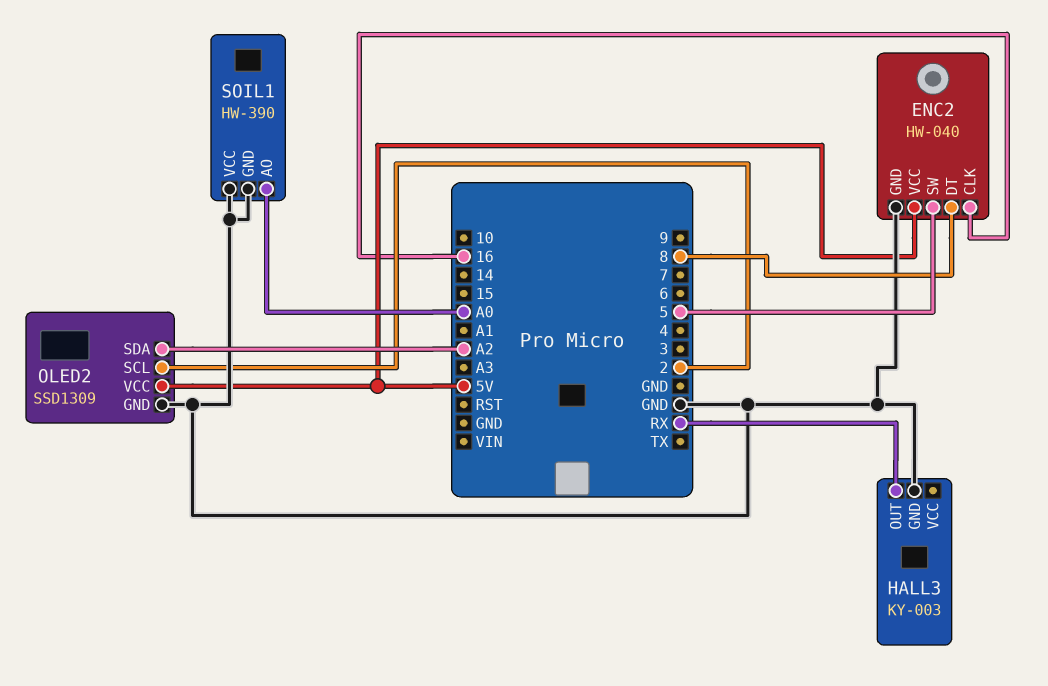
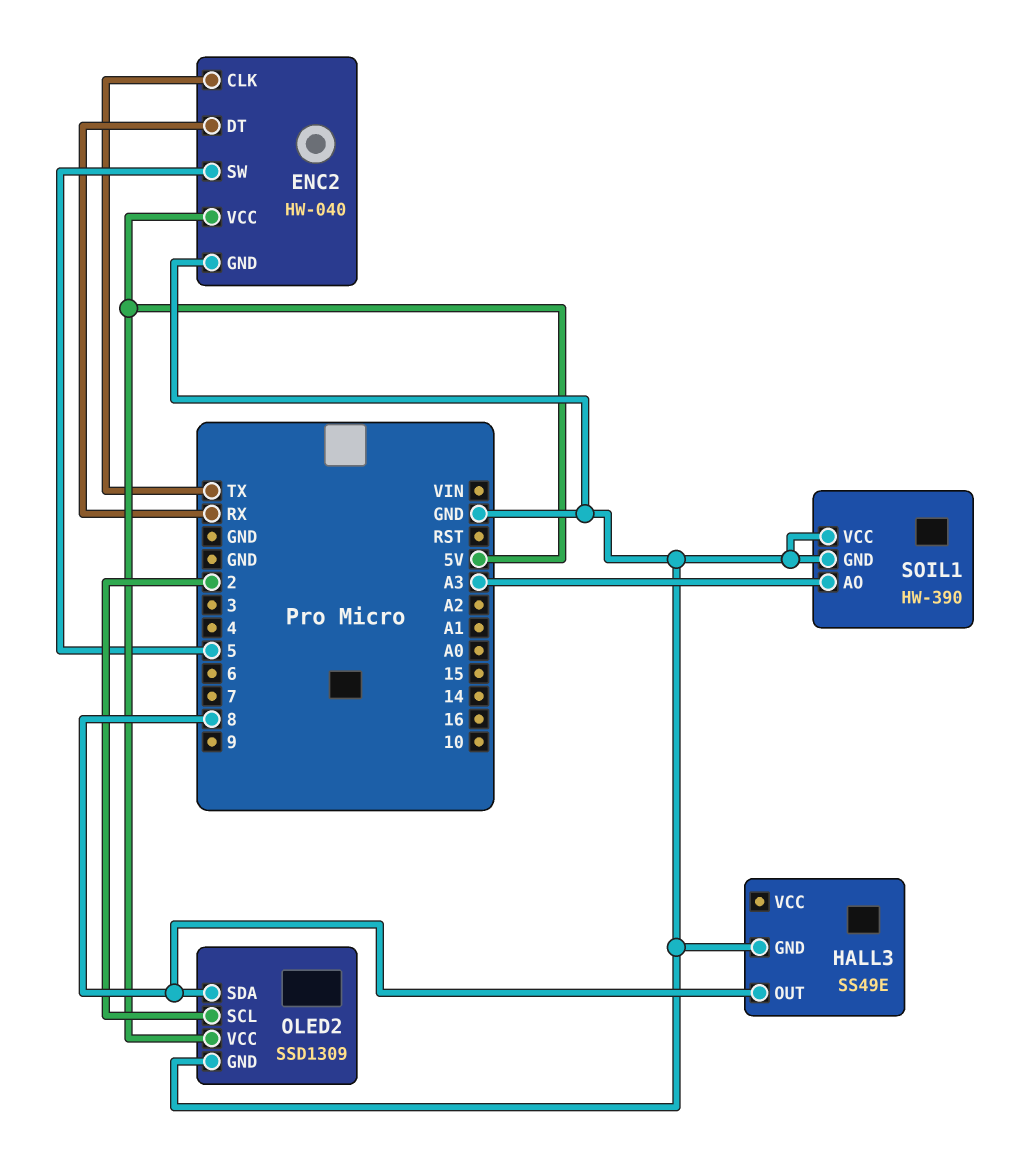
ENC2 pin CLK: 16 -> TX
ENC2 pin DT: 8 -> RX
HALL3: KY-003 -> SS49E
HALL3 pin OUT: RX -> 8
OLED2 pin SDA: A2 -> 8
SOIL1 pin AO: A0 -> A3

